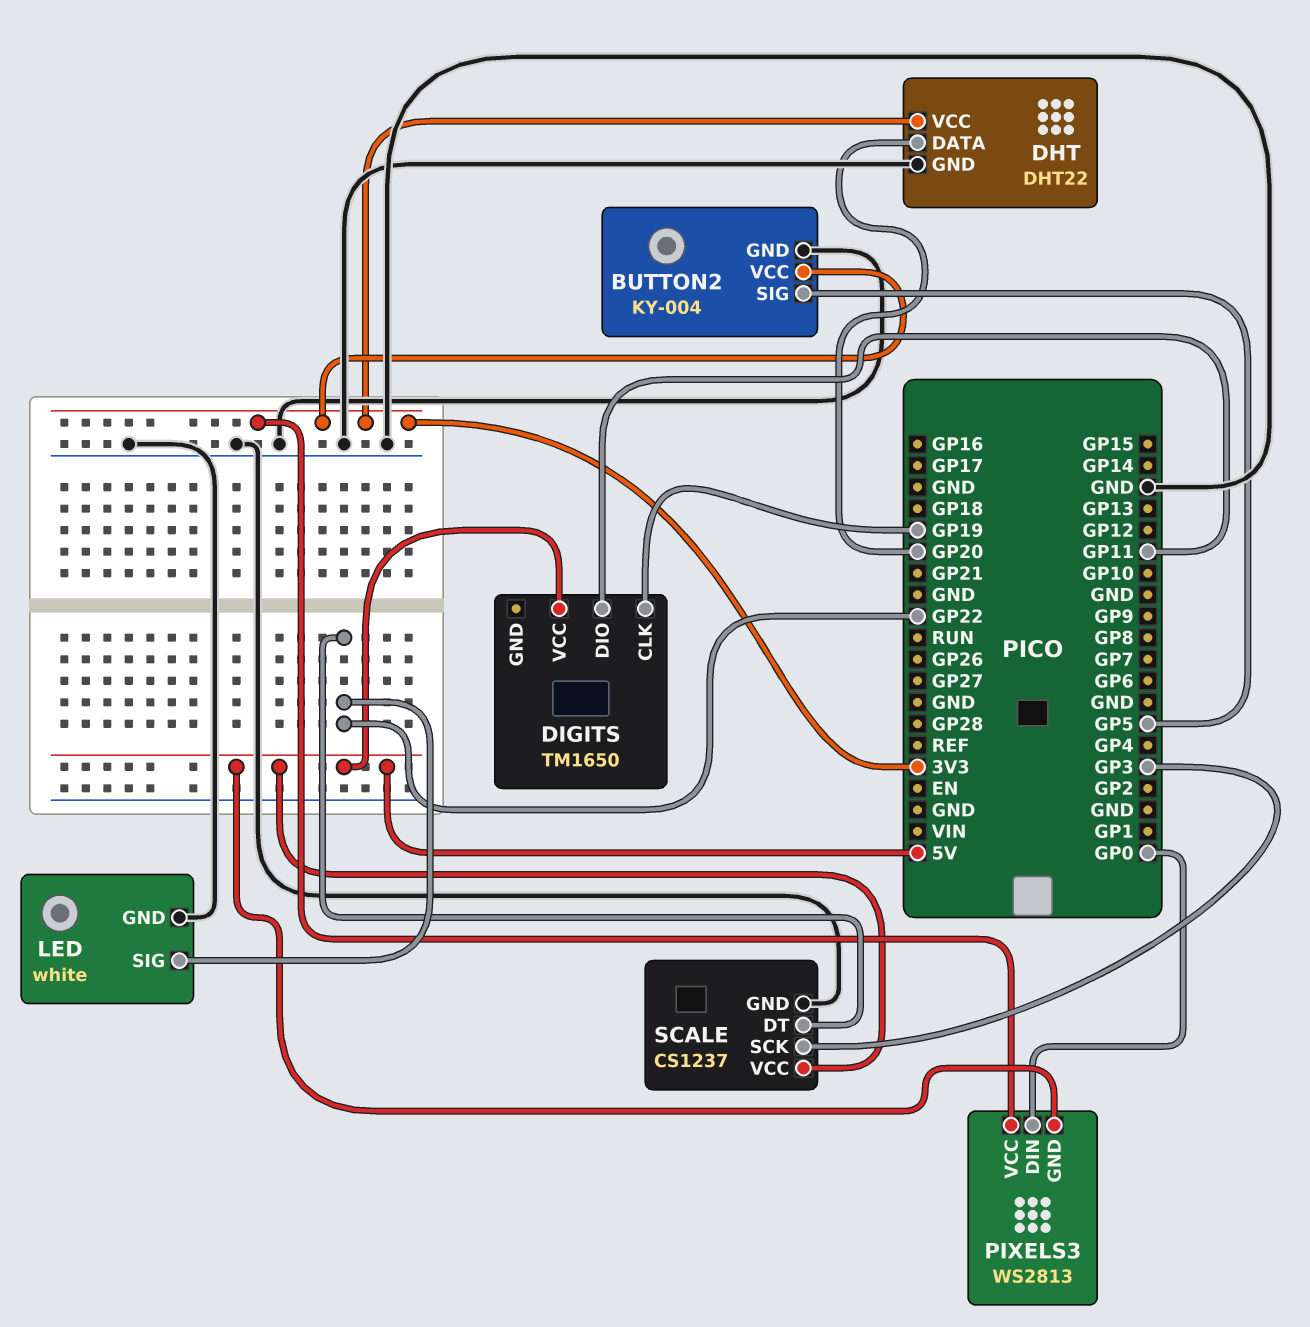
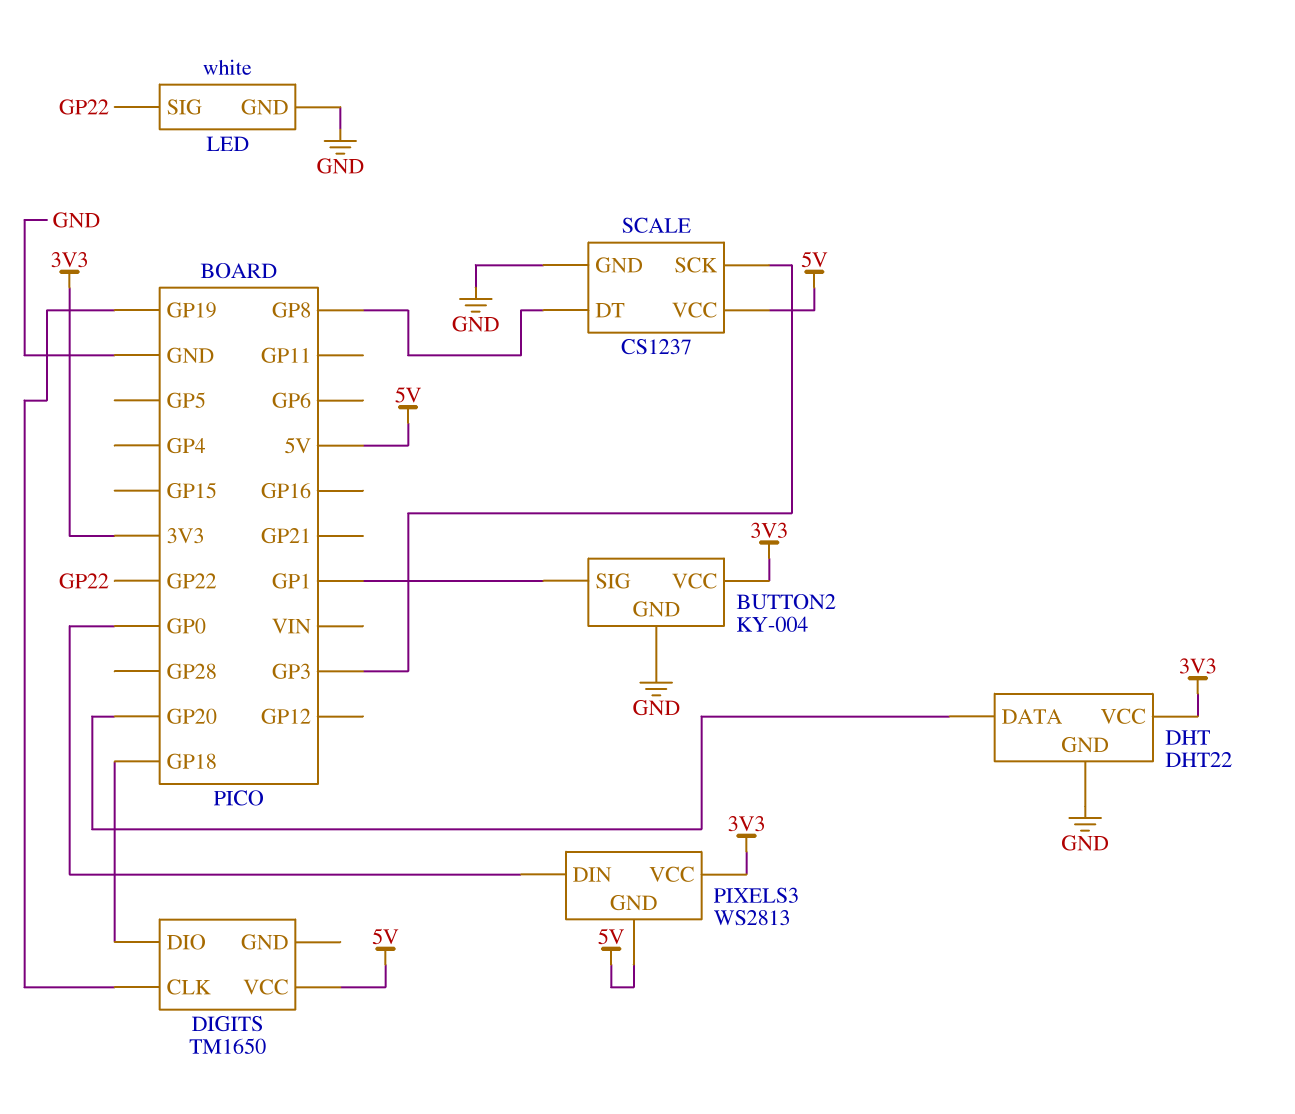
BUTTON2 pin SIG: GP5 -> GP1
DIGITS pin DIO: GP11 -> GP18
SCALE pin DT: GP22 -> GP8

